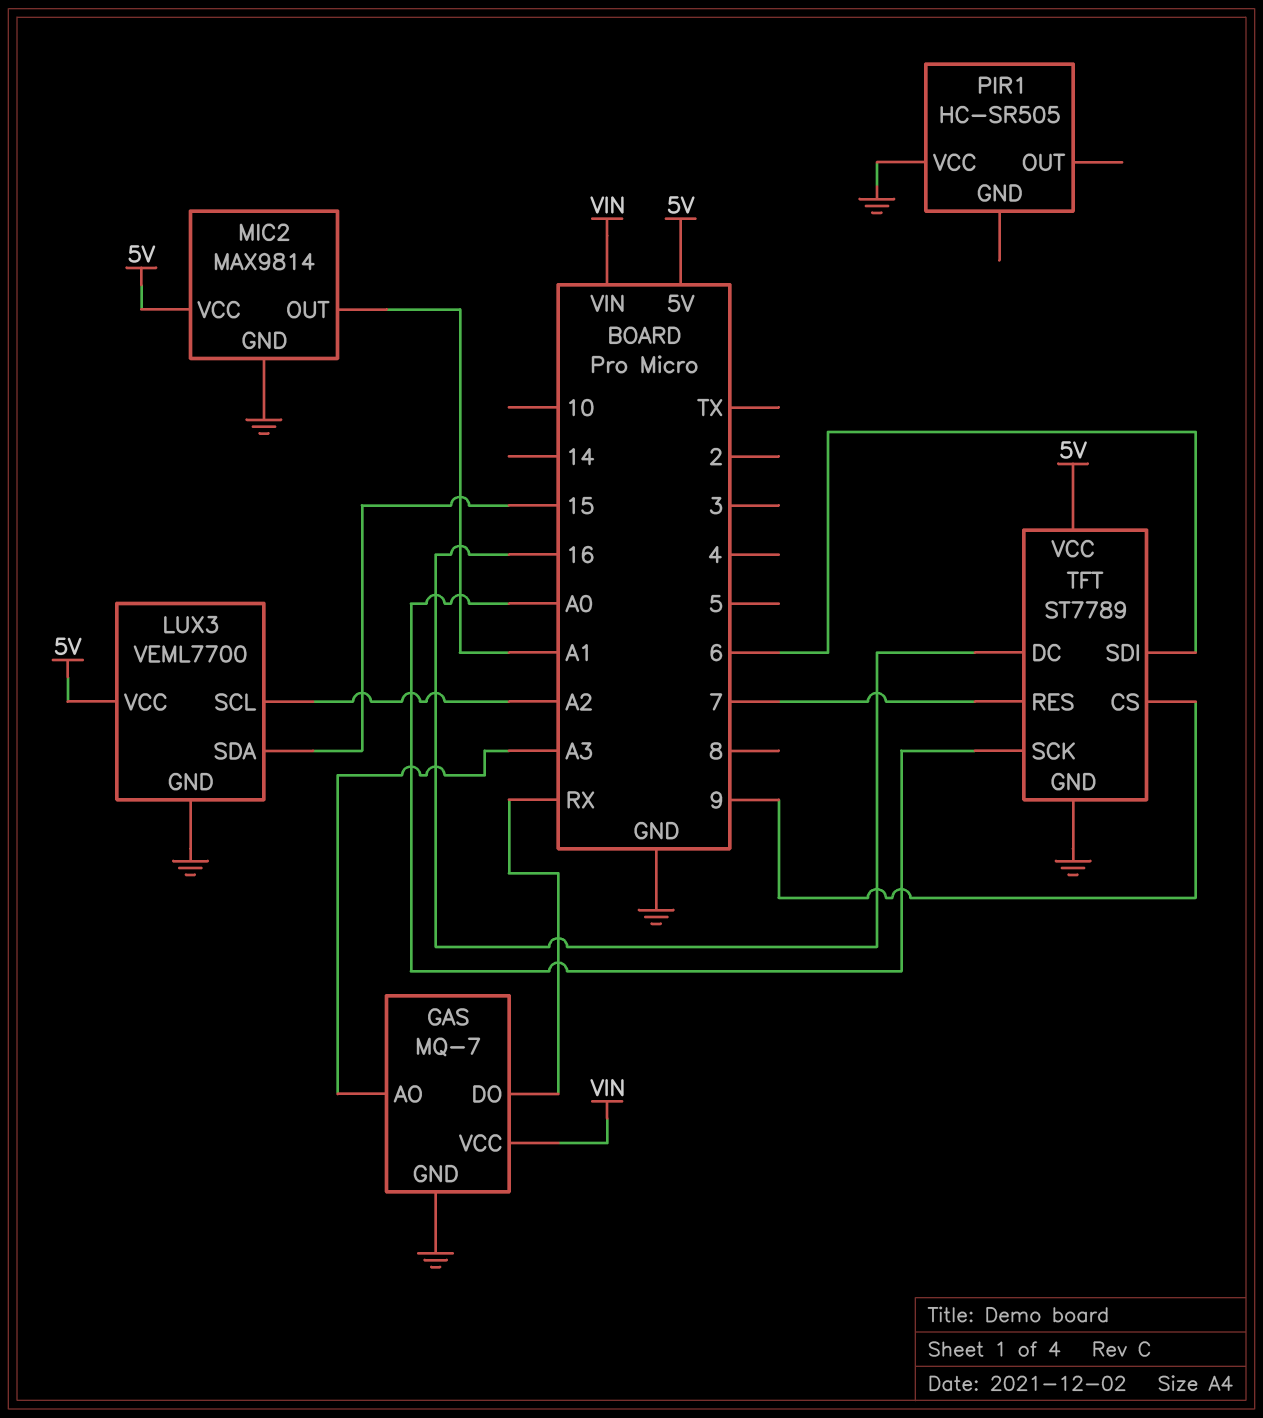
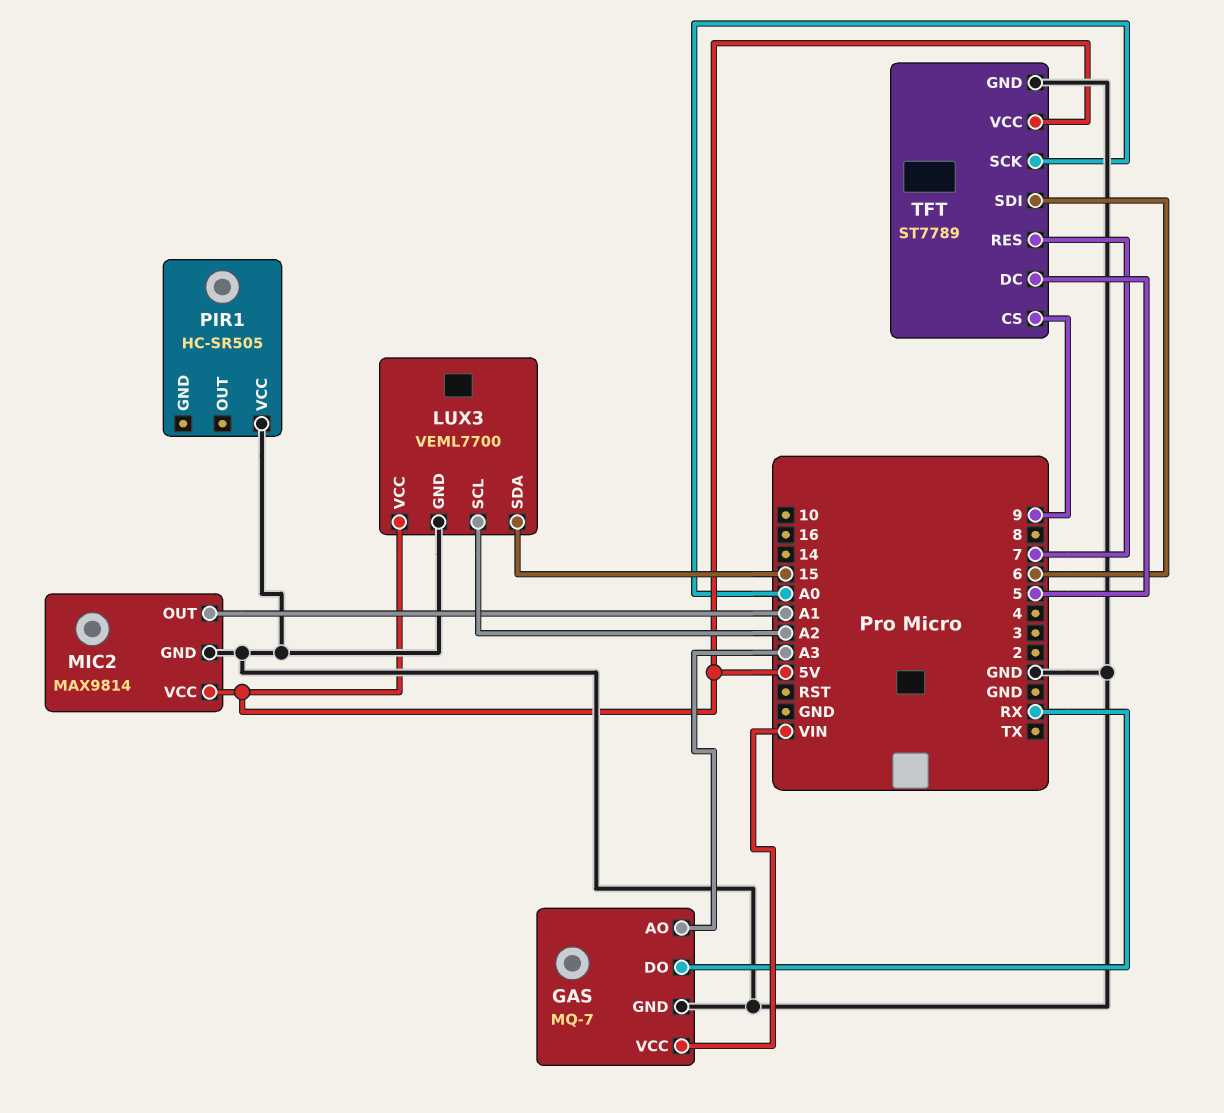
TFT pin DC: 16 -> 5

